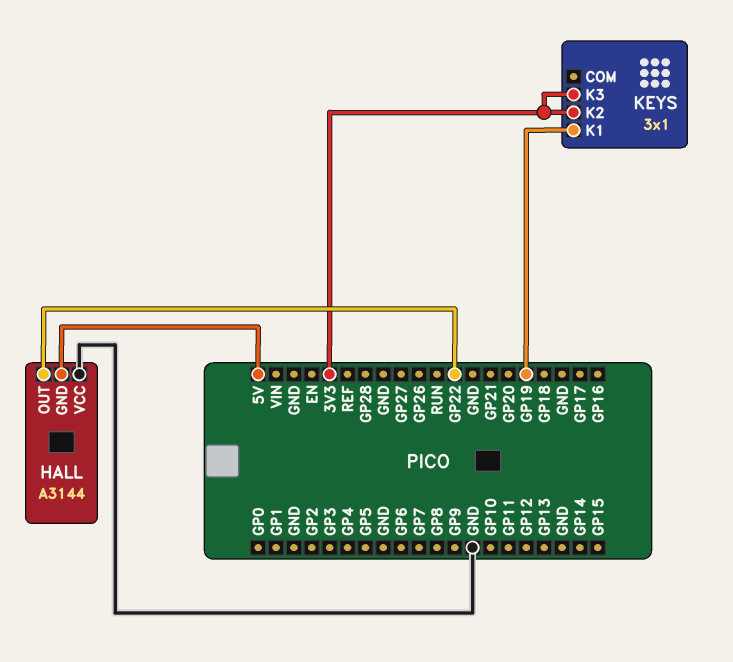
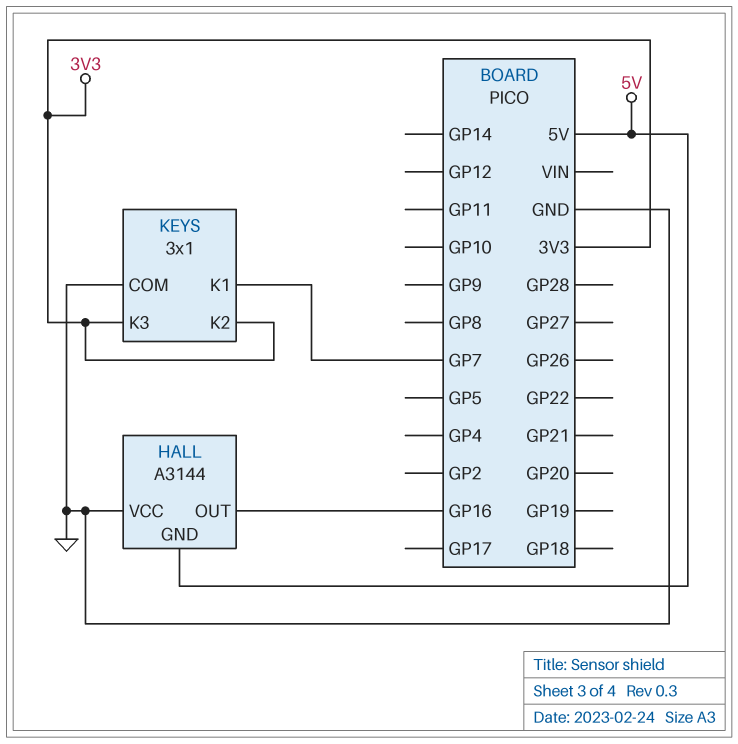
HALL pin OUT: GP22 -> GP16
KEYS pin COM: none -> GND
KEYS pin K1: GP19 -> GP7

